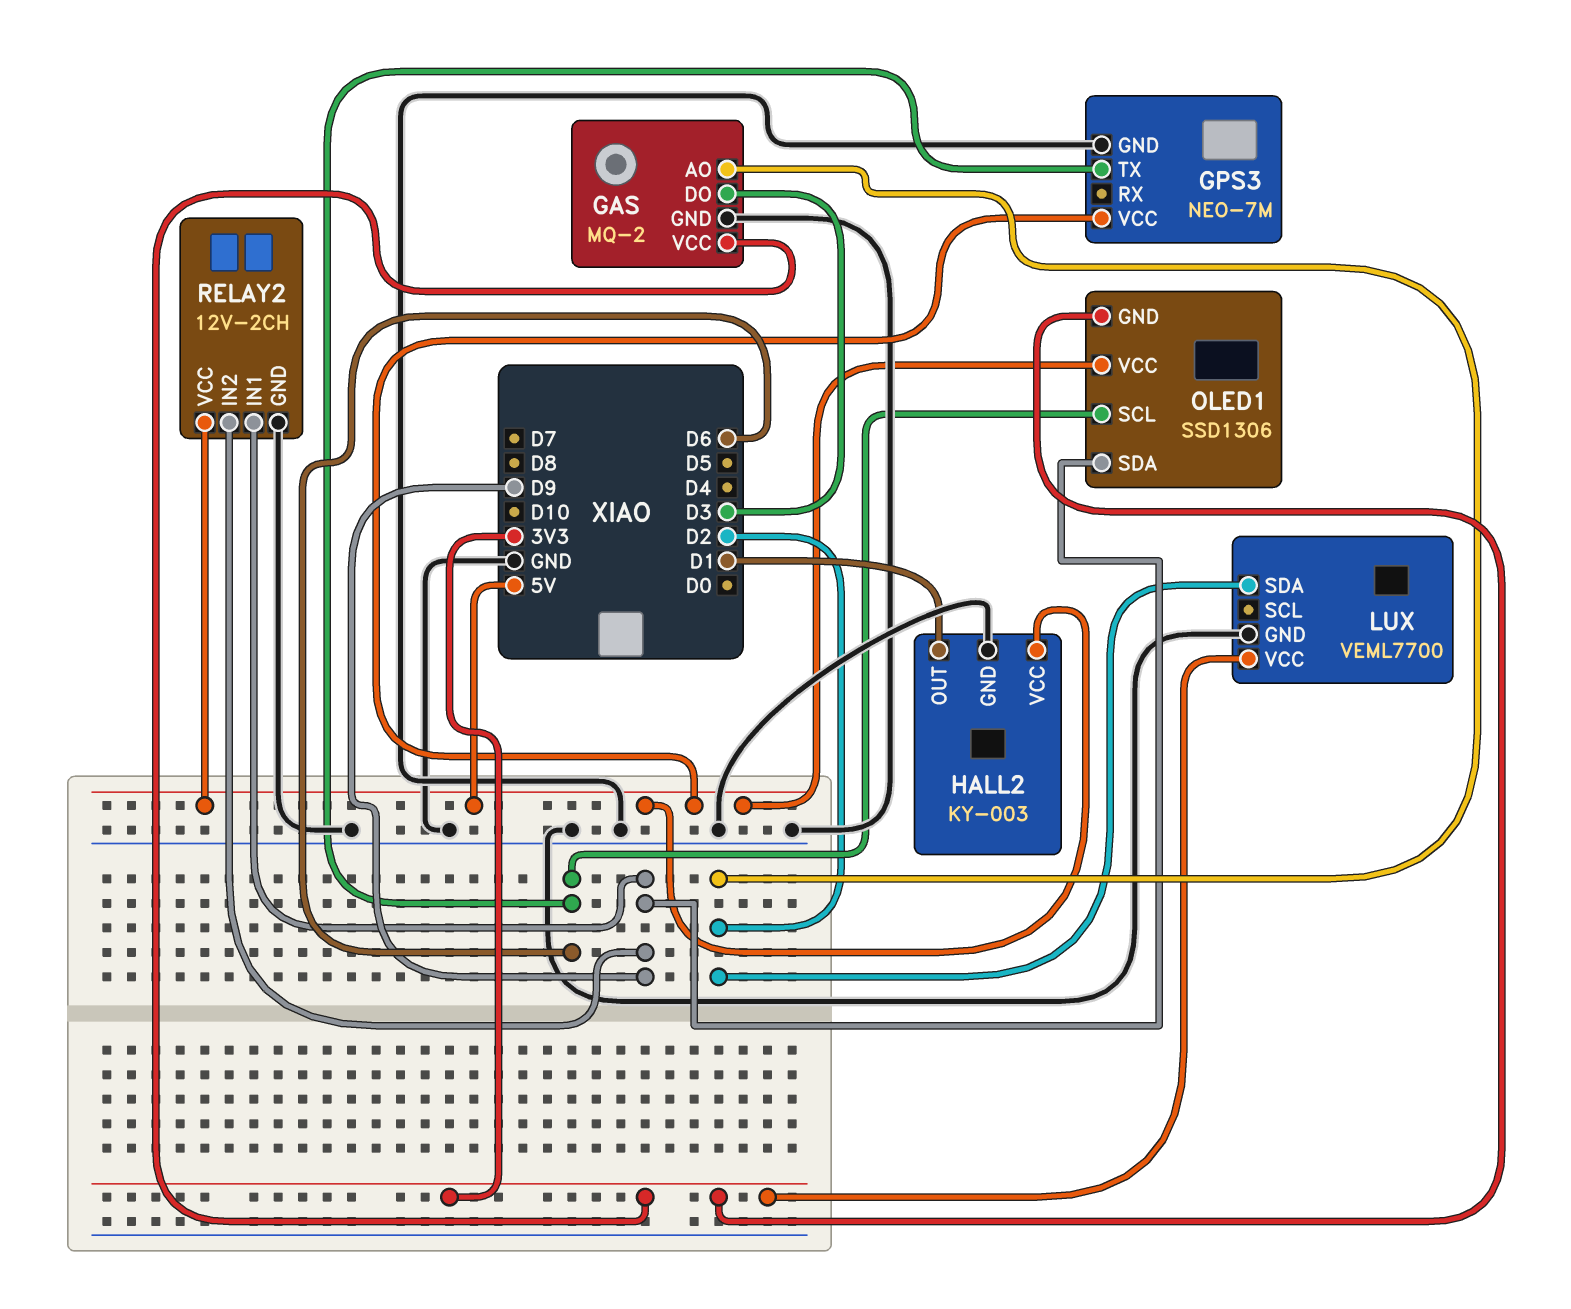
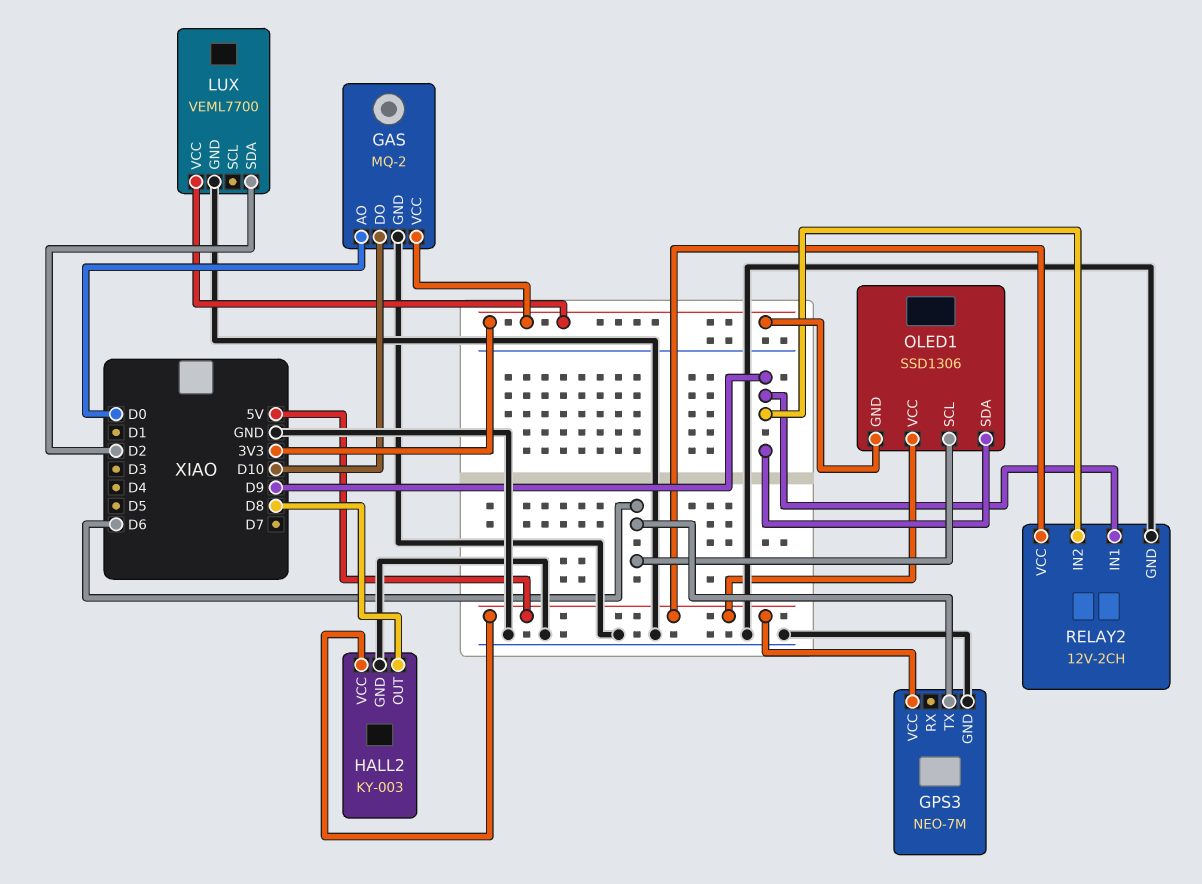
GAS pin AO: D2 -> D0
GAS pin DO: D3 -> D10
HALL2 pin OUT: D1 -> D8

